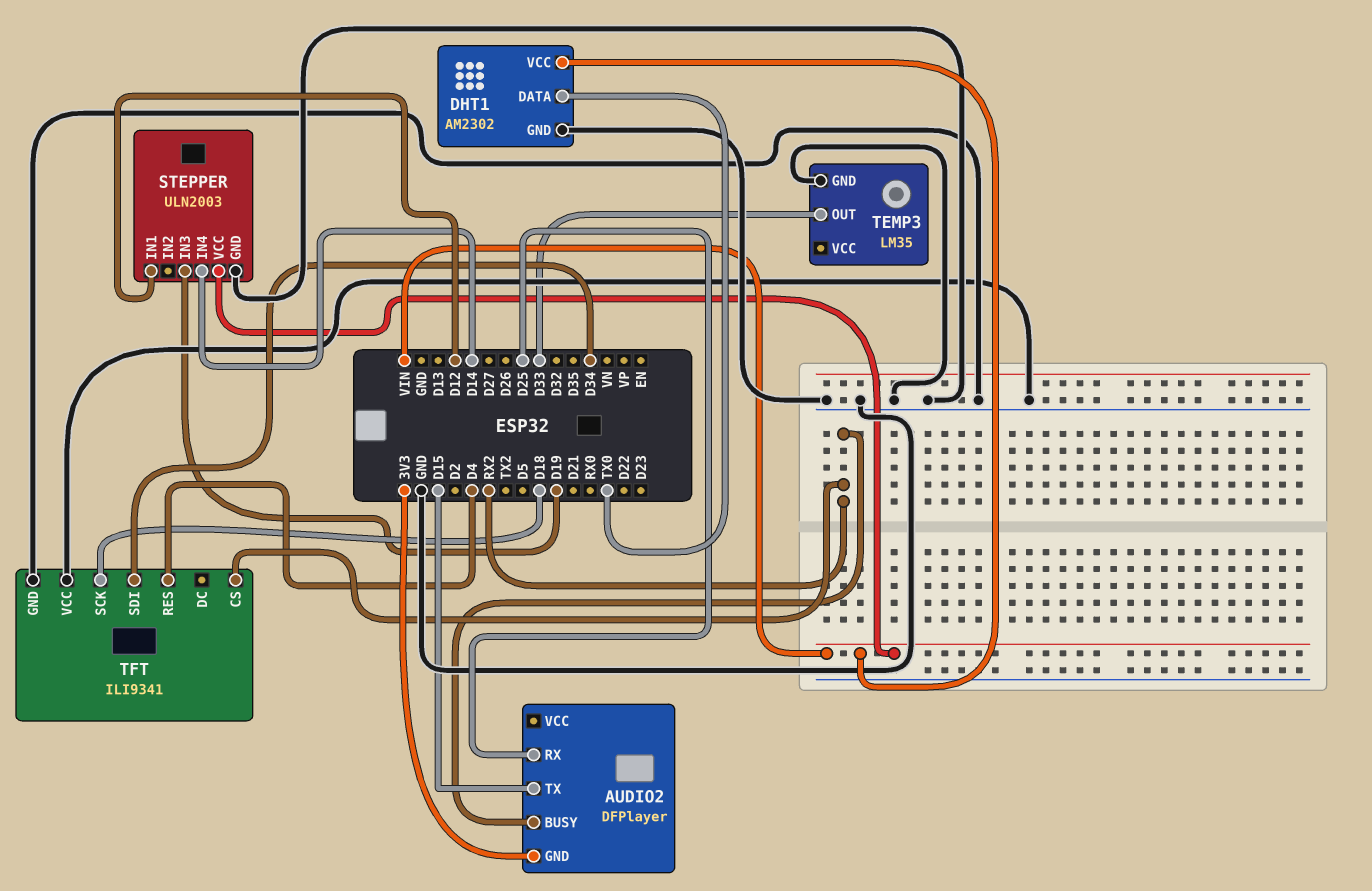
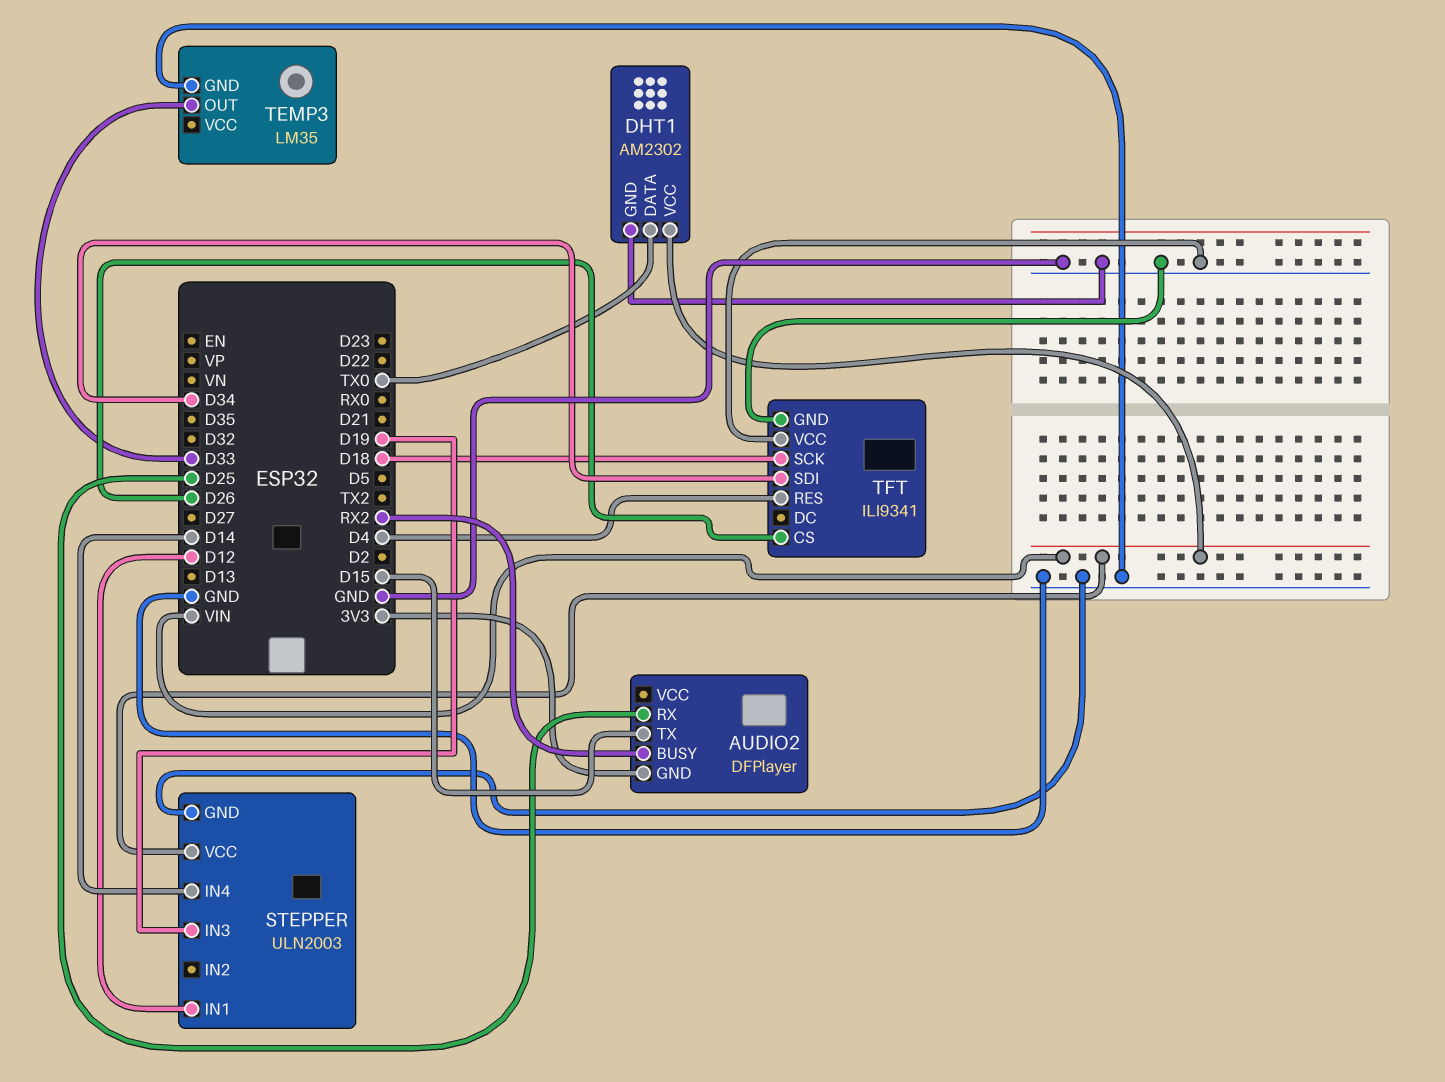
TFT pin CS: RX2 -> D26

